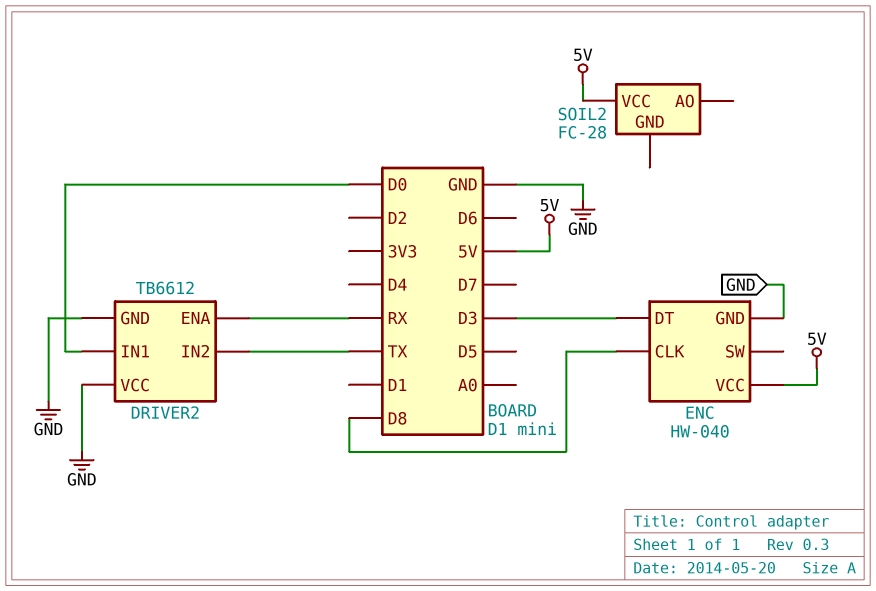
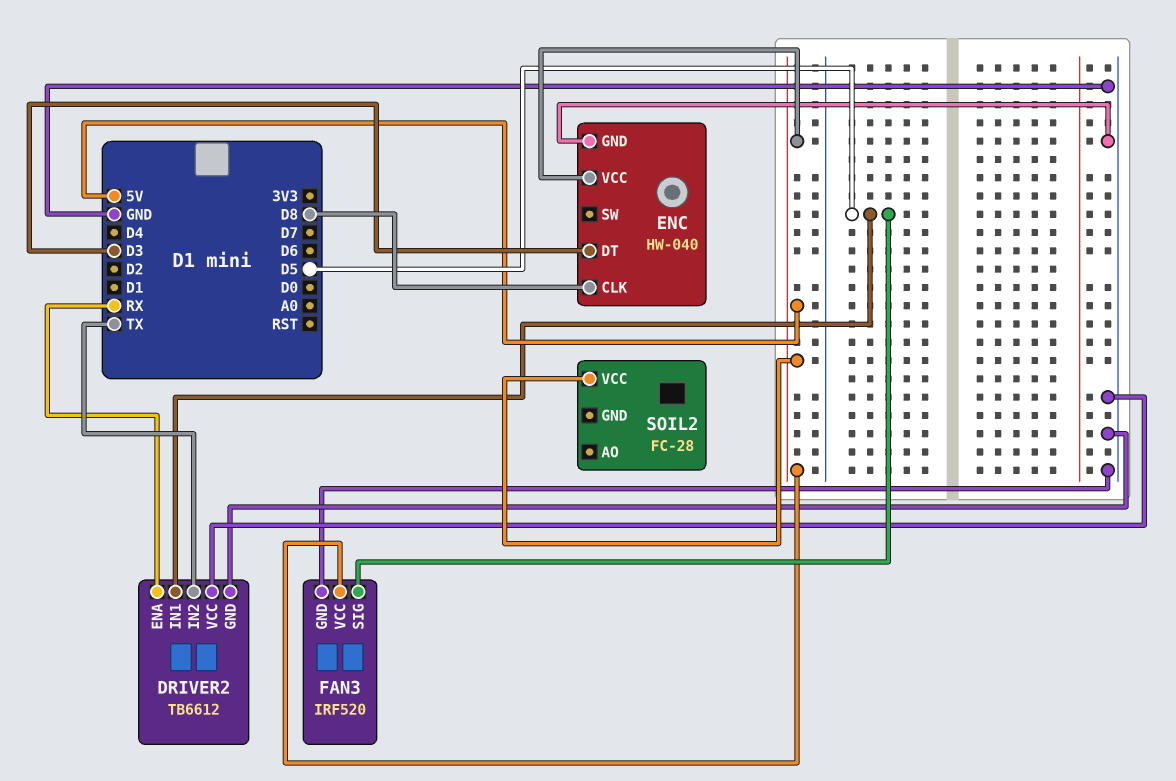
DRIVER2 pin IN1: D0 -> D5
FAN3: none -> IRF520
FAN3 pin GND: none -> GND
FAN3 pin SIG: none -> D5
FAN3 pin VCC: none -> 5V

